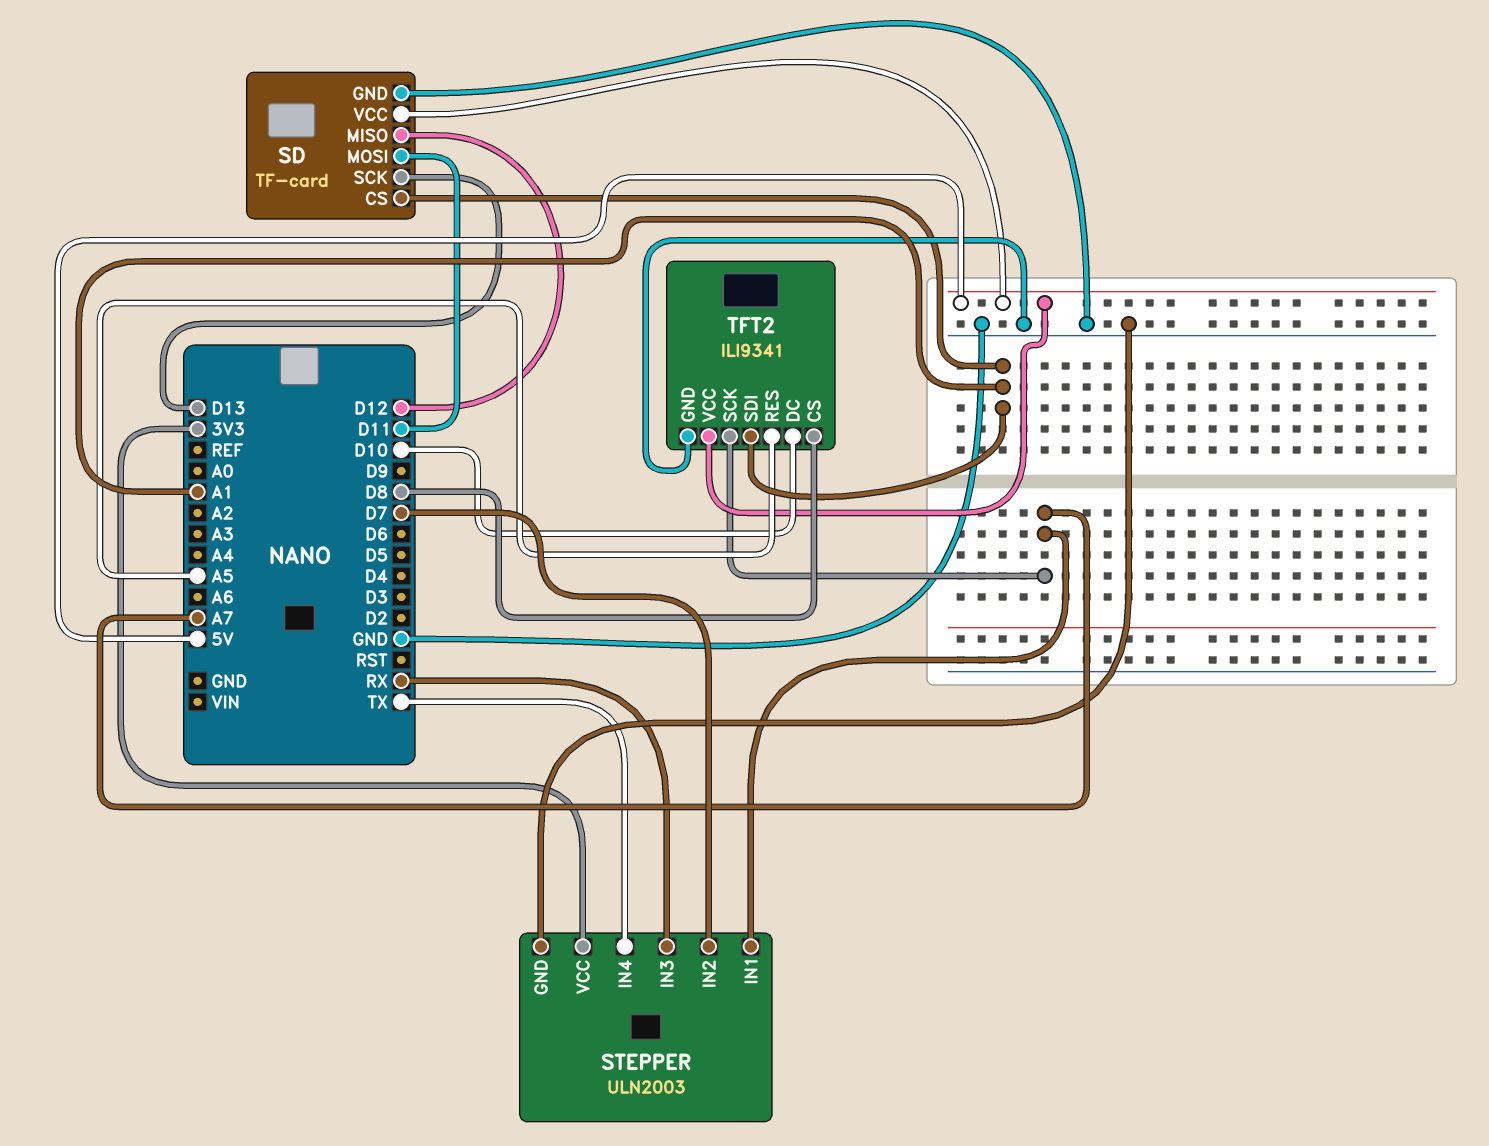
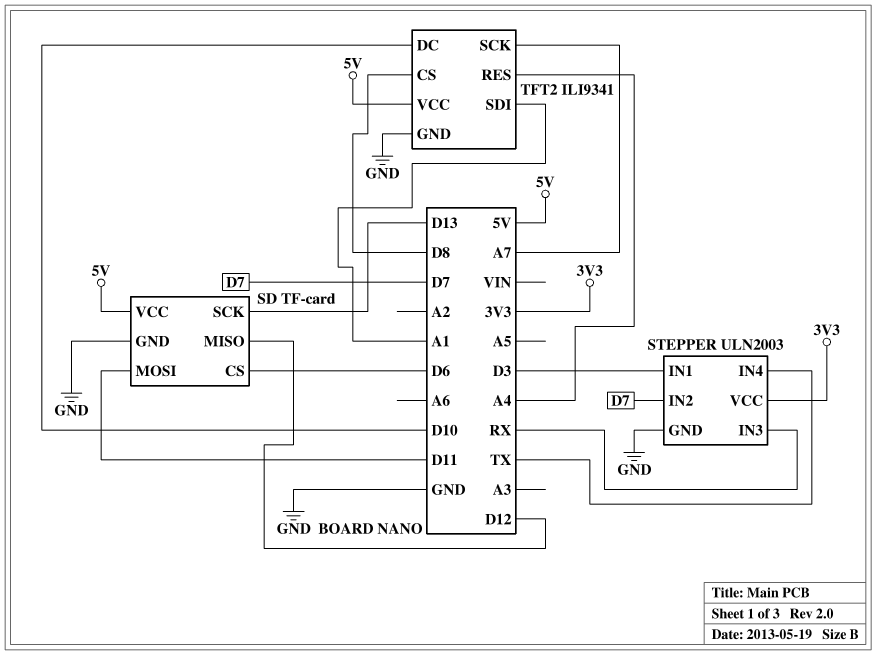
SD pin CS: A1 -> D6
STEPPER pin IN1: A7 -> D3
TFT2 pin RES: A5 -> A4

